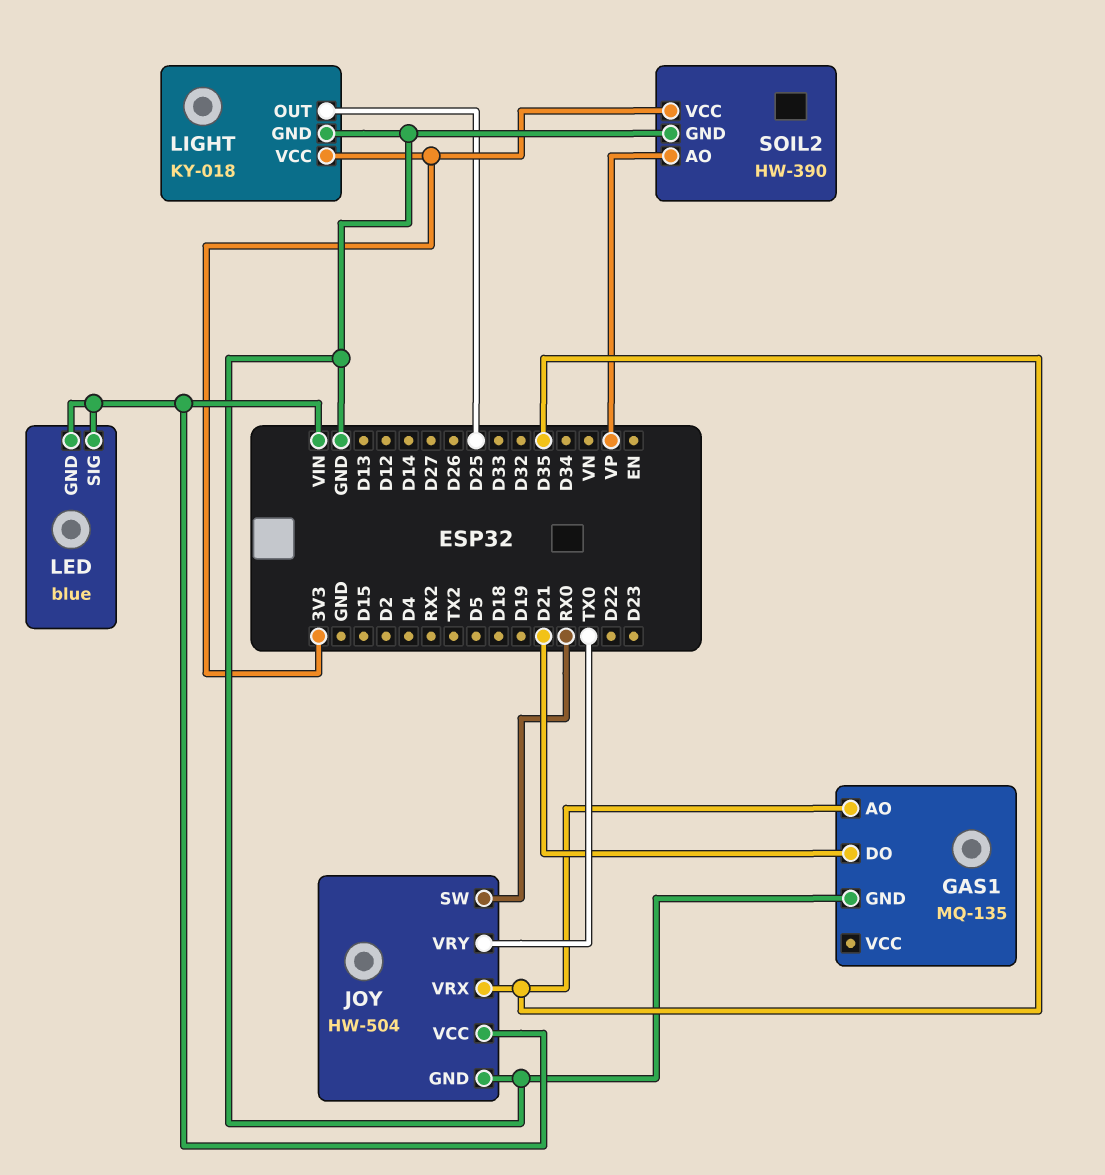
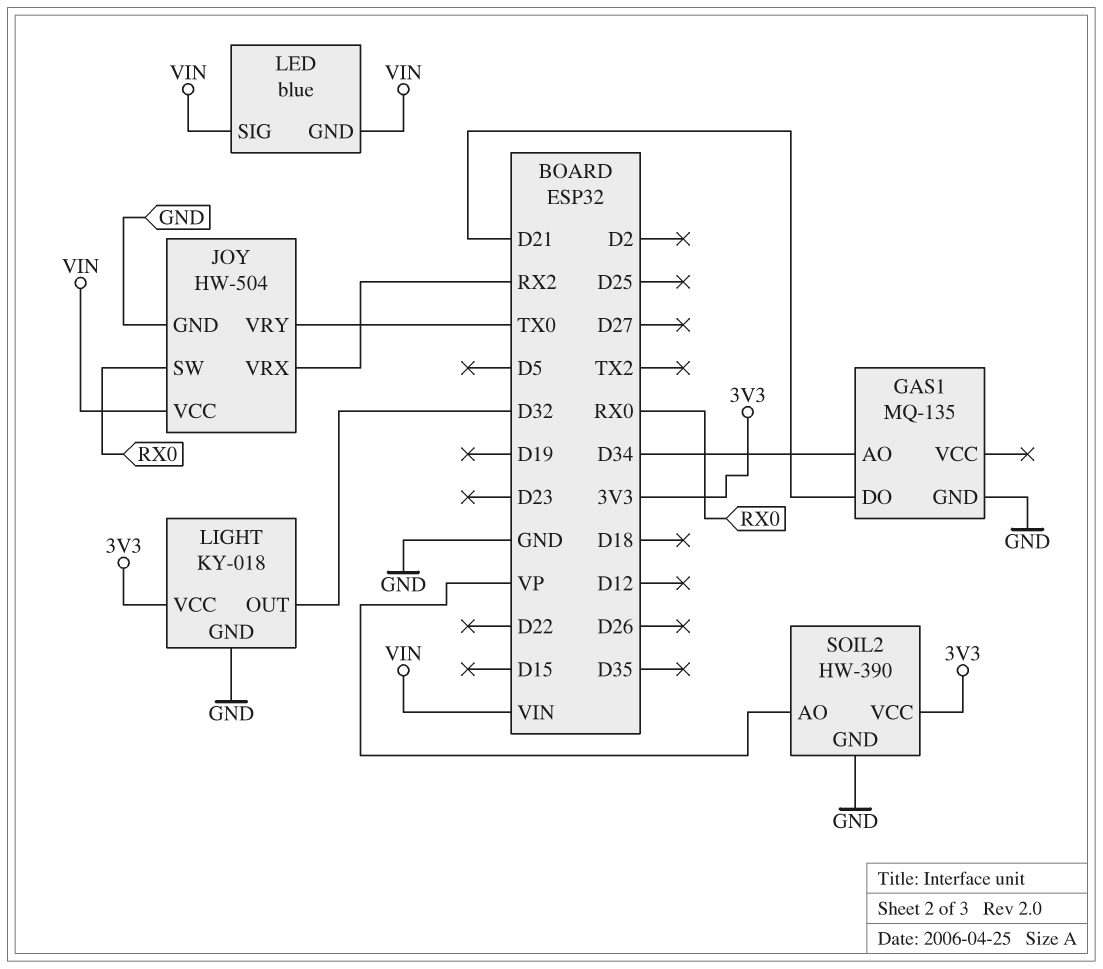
GAS1 pin AO: D35 -> D34
JOY pin VRX: D35 -> RX2
LIGHT pin OUT: D25 -> D32

